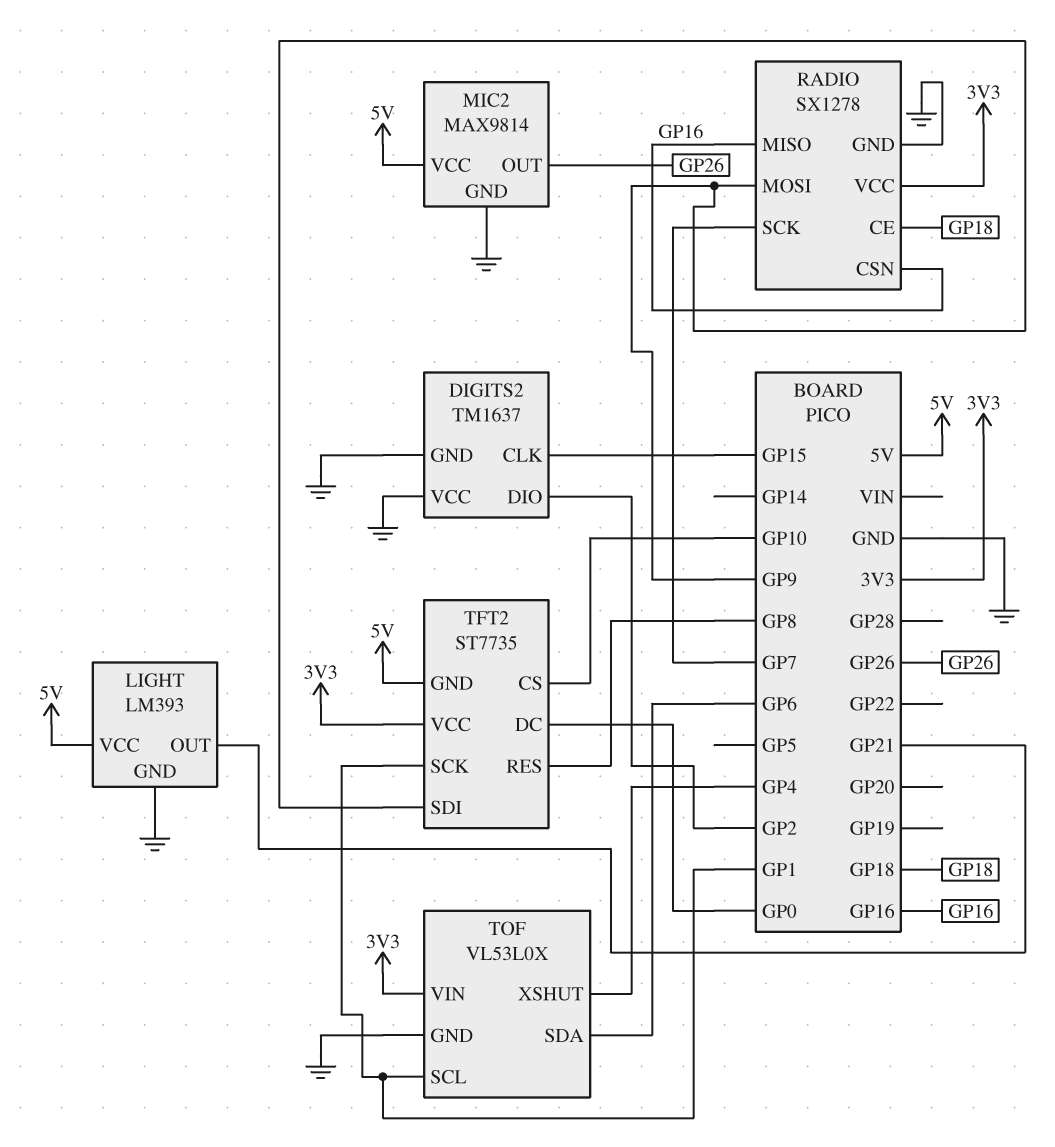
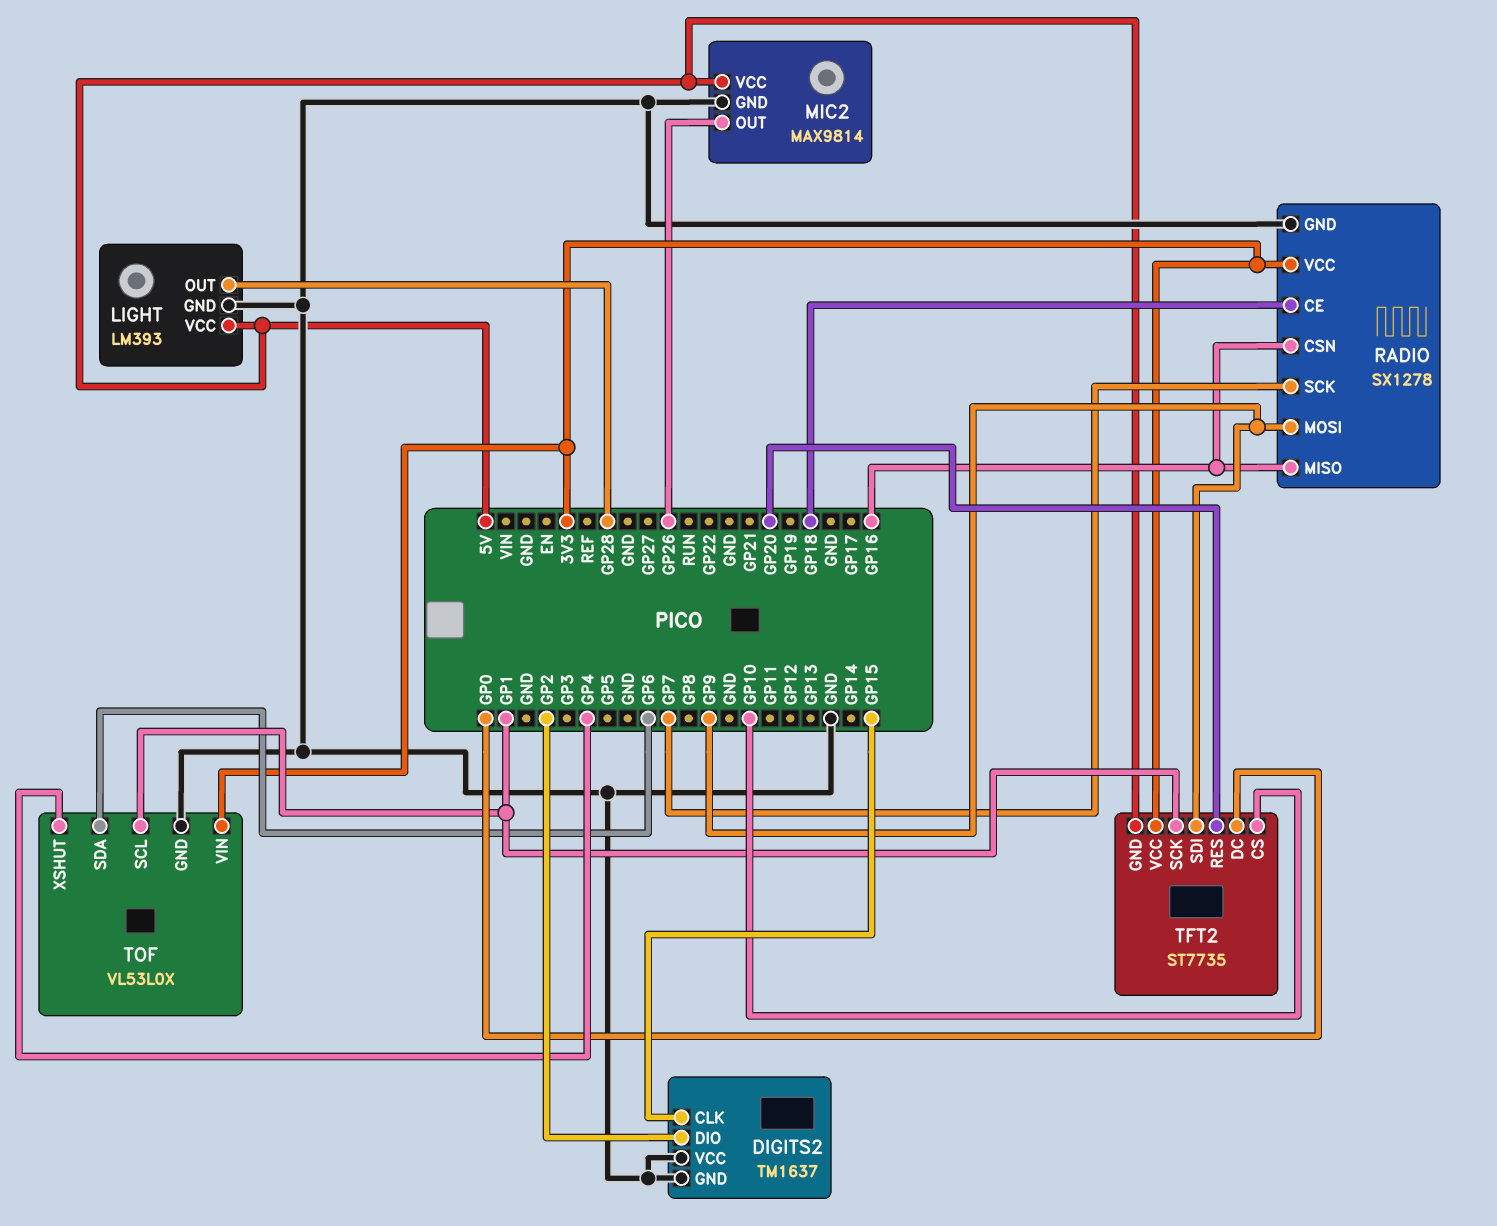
LIGHT pin OUT: GP21 -> GP28
TFT2 pin RES: GP8 -> GP20

